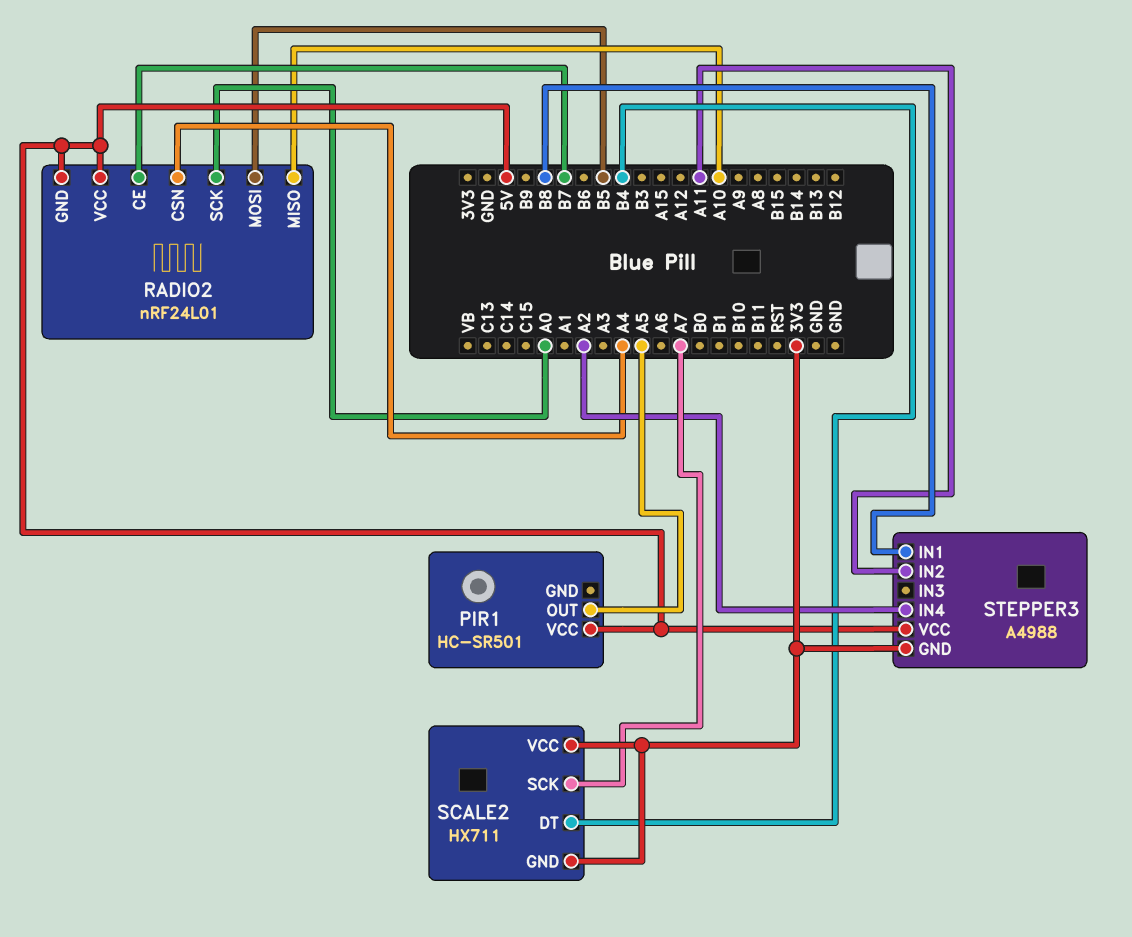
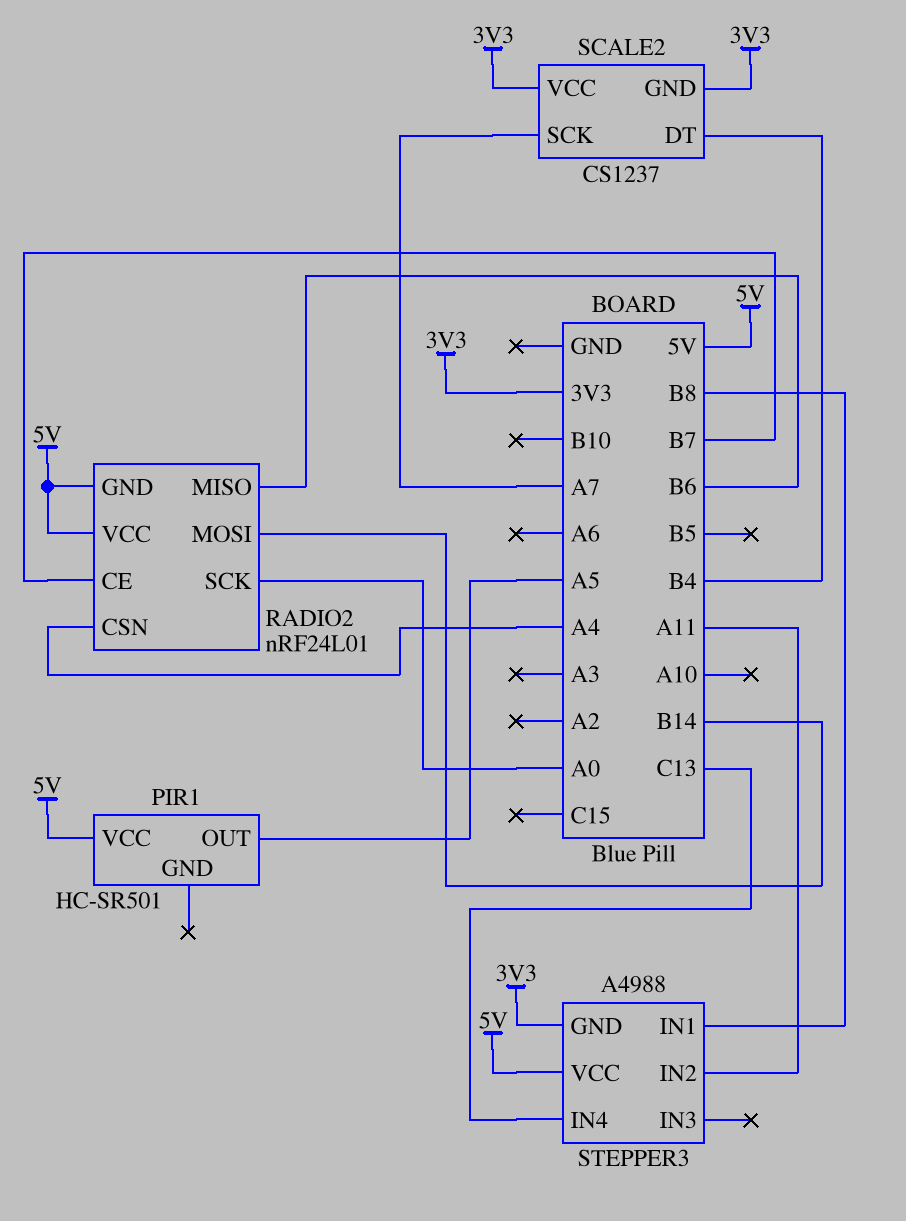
RADIO2 pin MISO: A10 -> B6
RADIO2 pin MOSI: B5 -> B14
SCALE2: HX711 -> CS1237
STEPPER3 pin IN4: A2 -> C13

